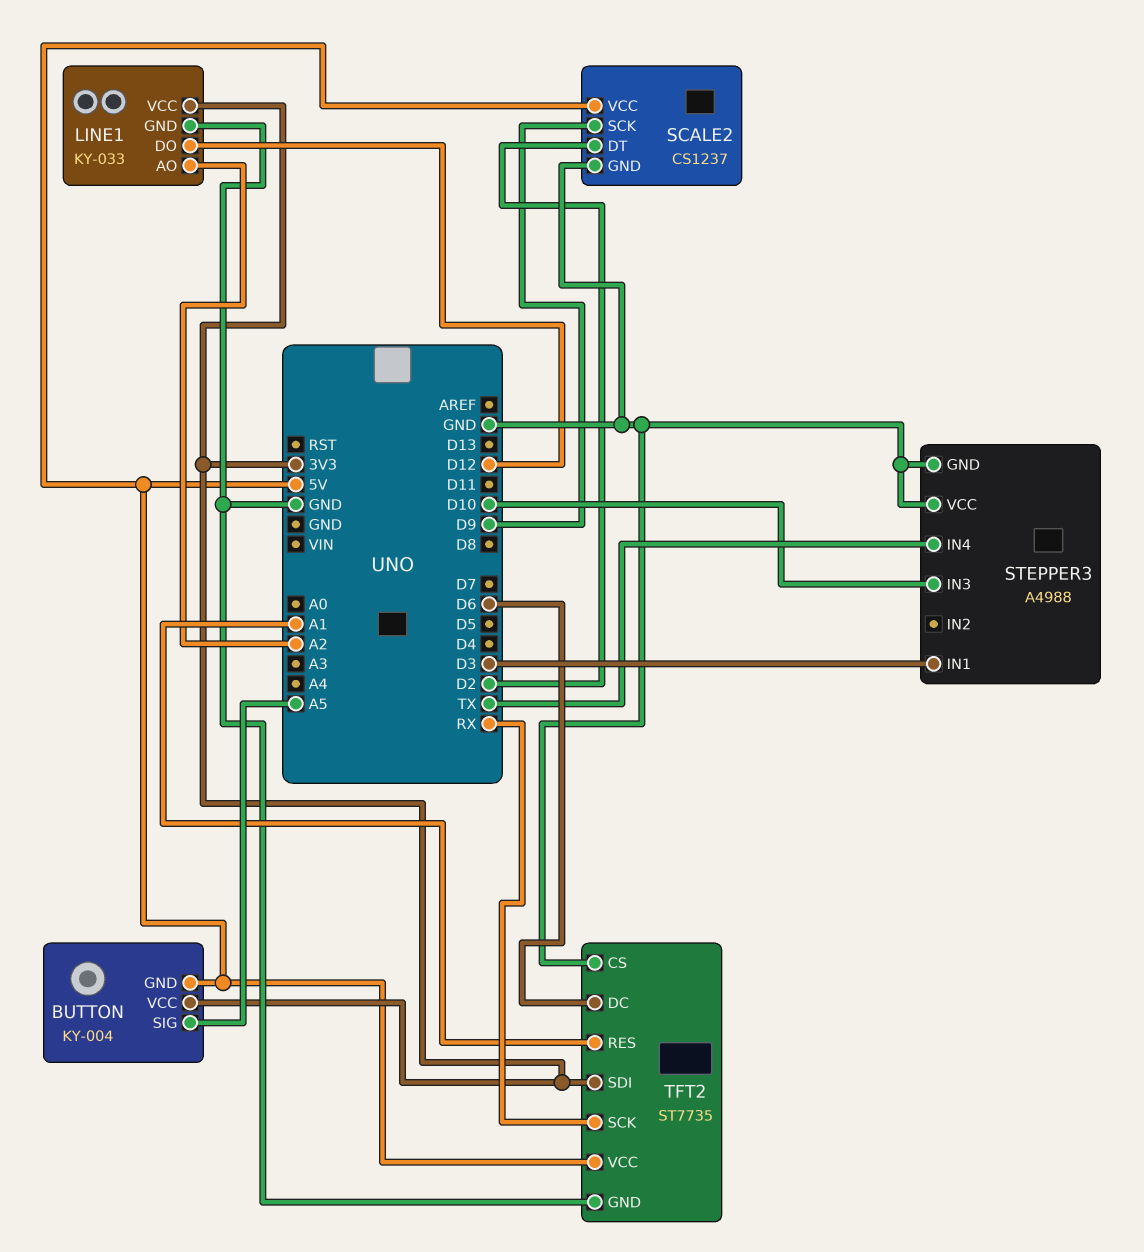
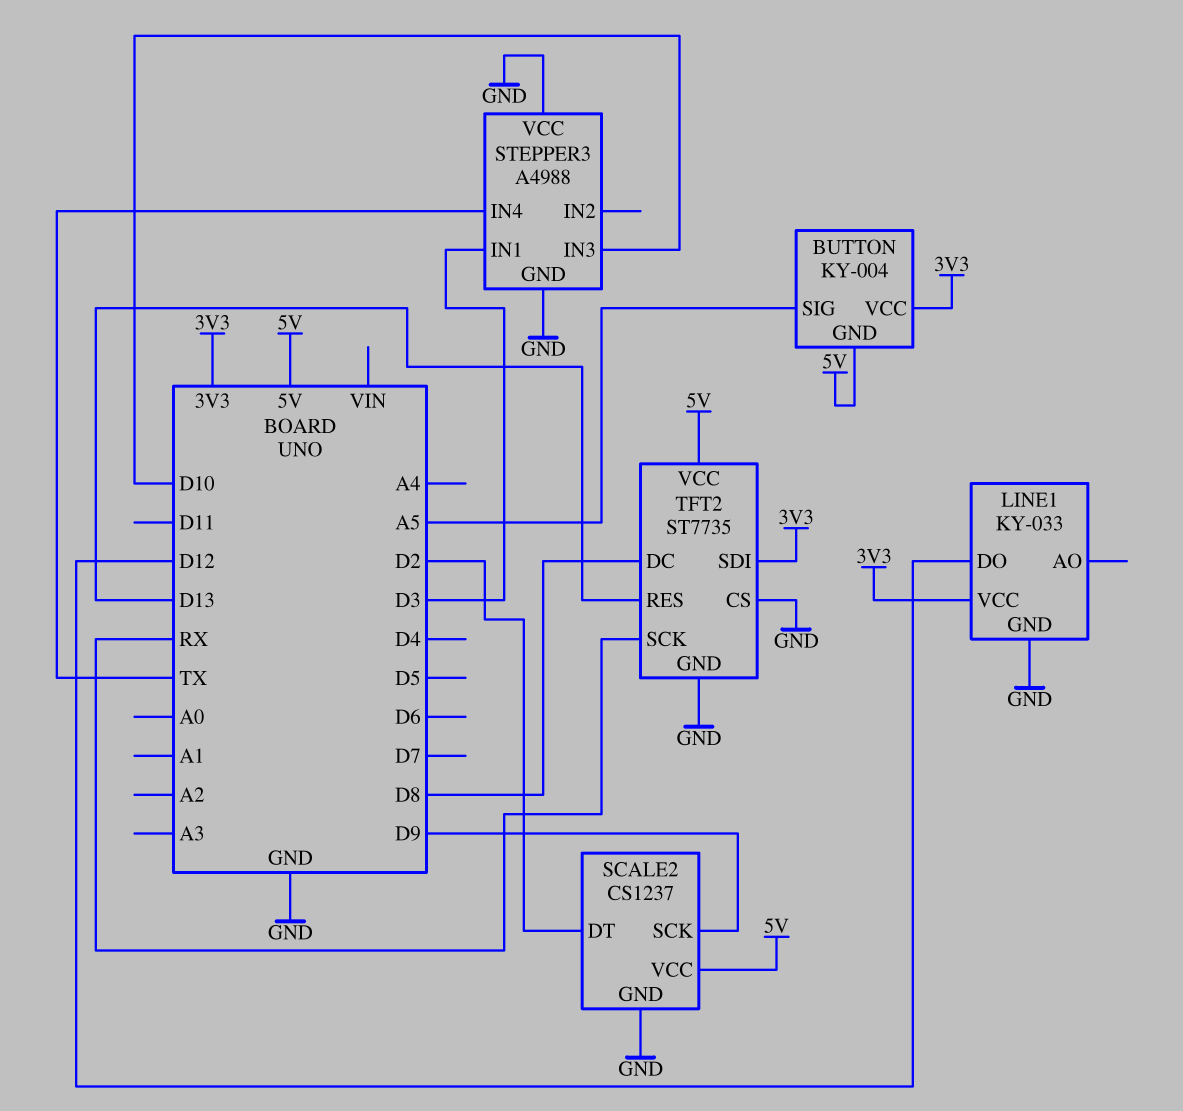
LINE1 pin AO: A2 -> none
TFT2 pin DC: D6 -> D8
TFT2 pin RES: A1 -> D13

